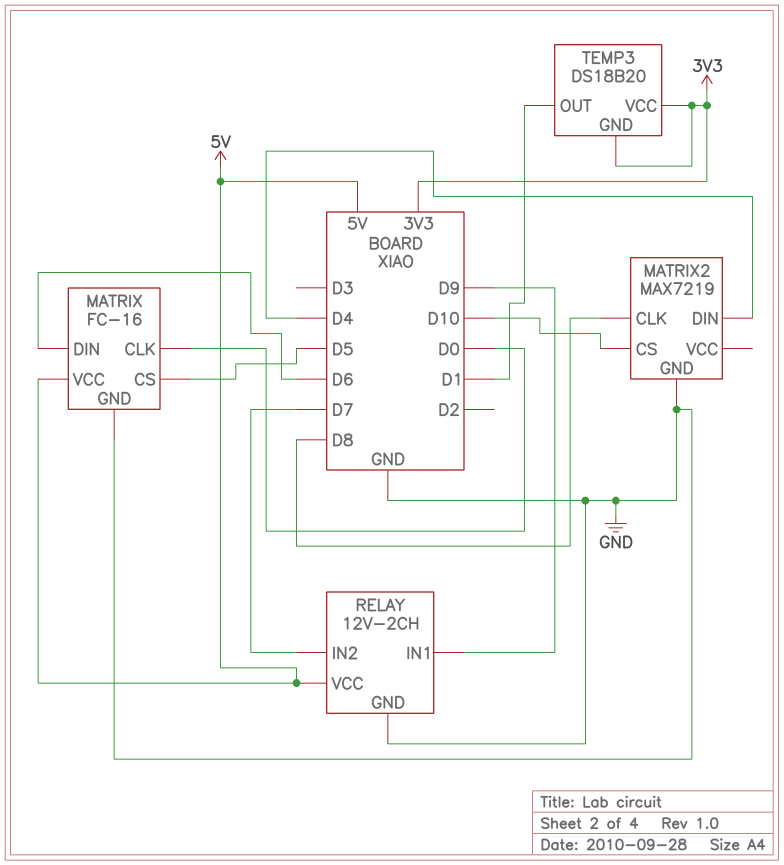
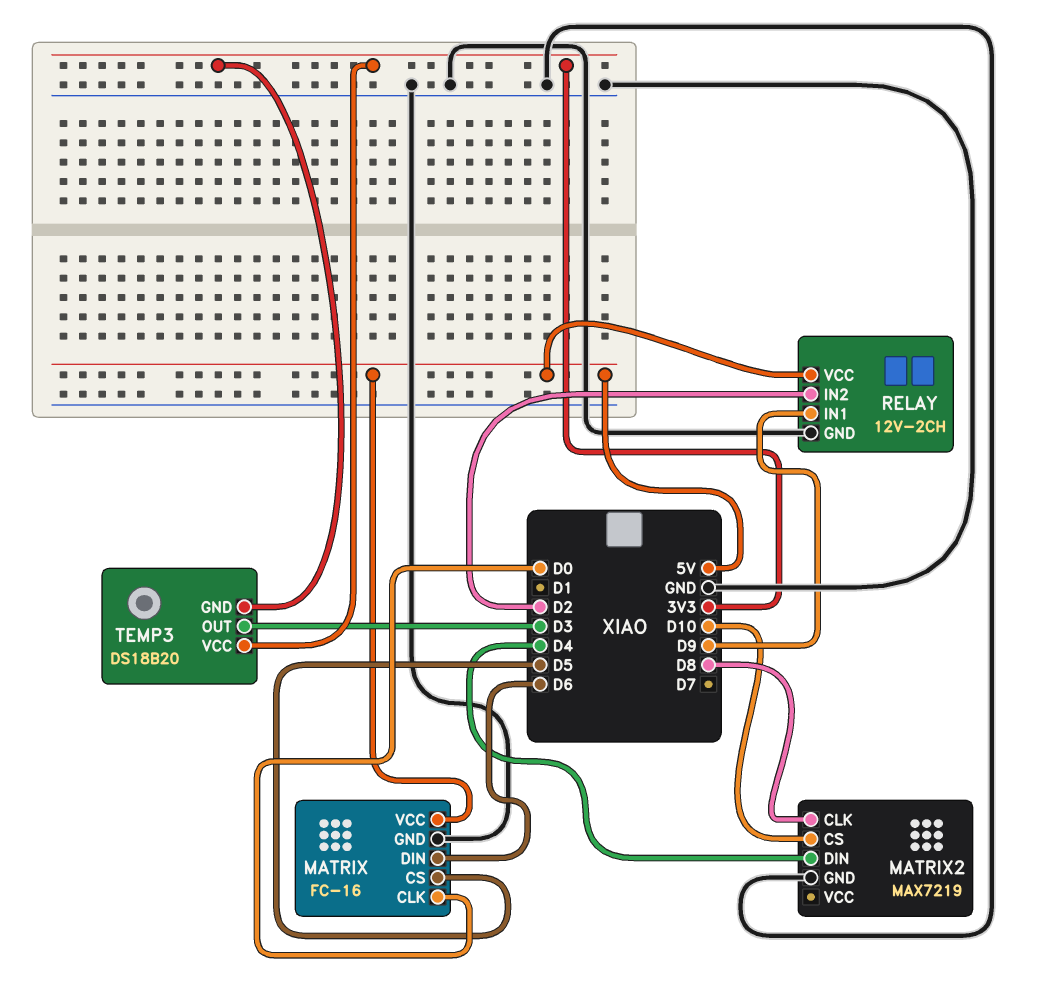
RELAY pin IN2: D7 -> D2
TEMP3 pin OUT: D1 -> D3

